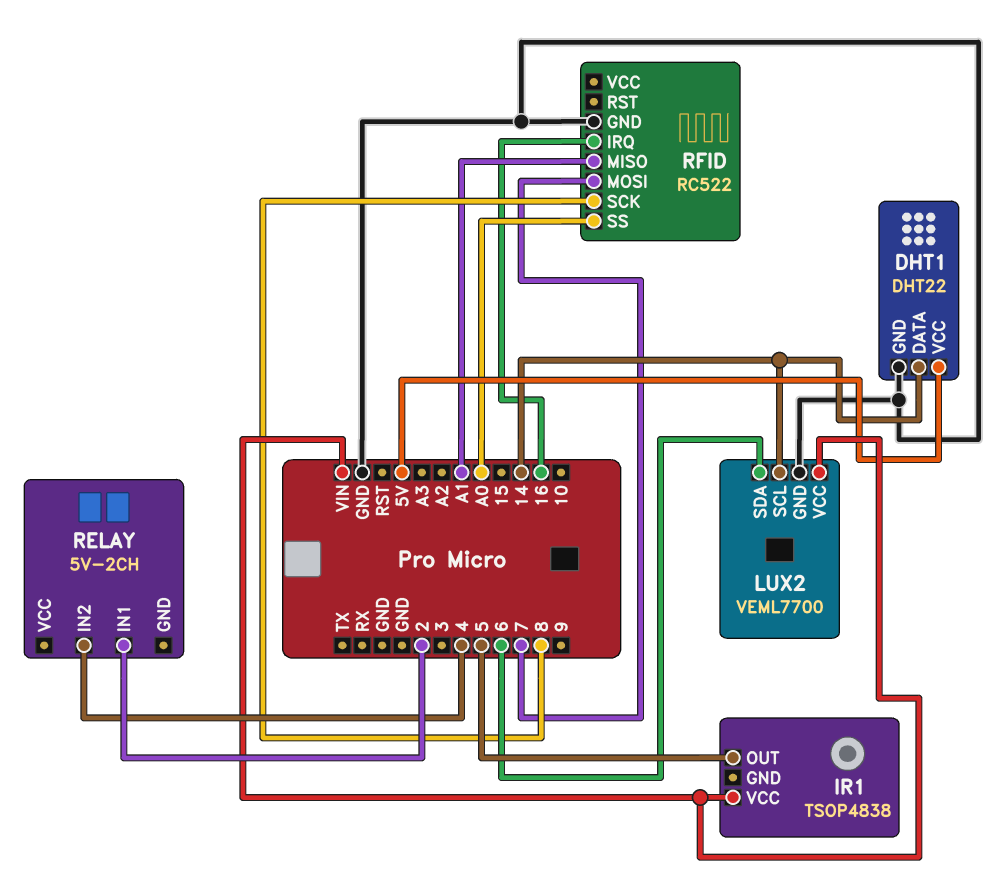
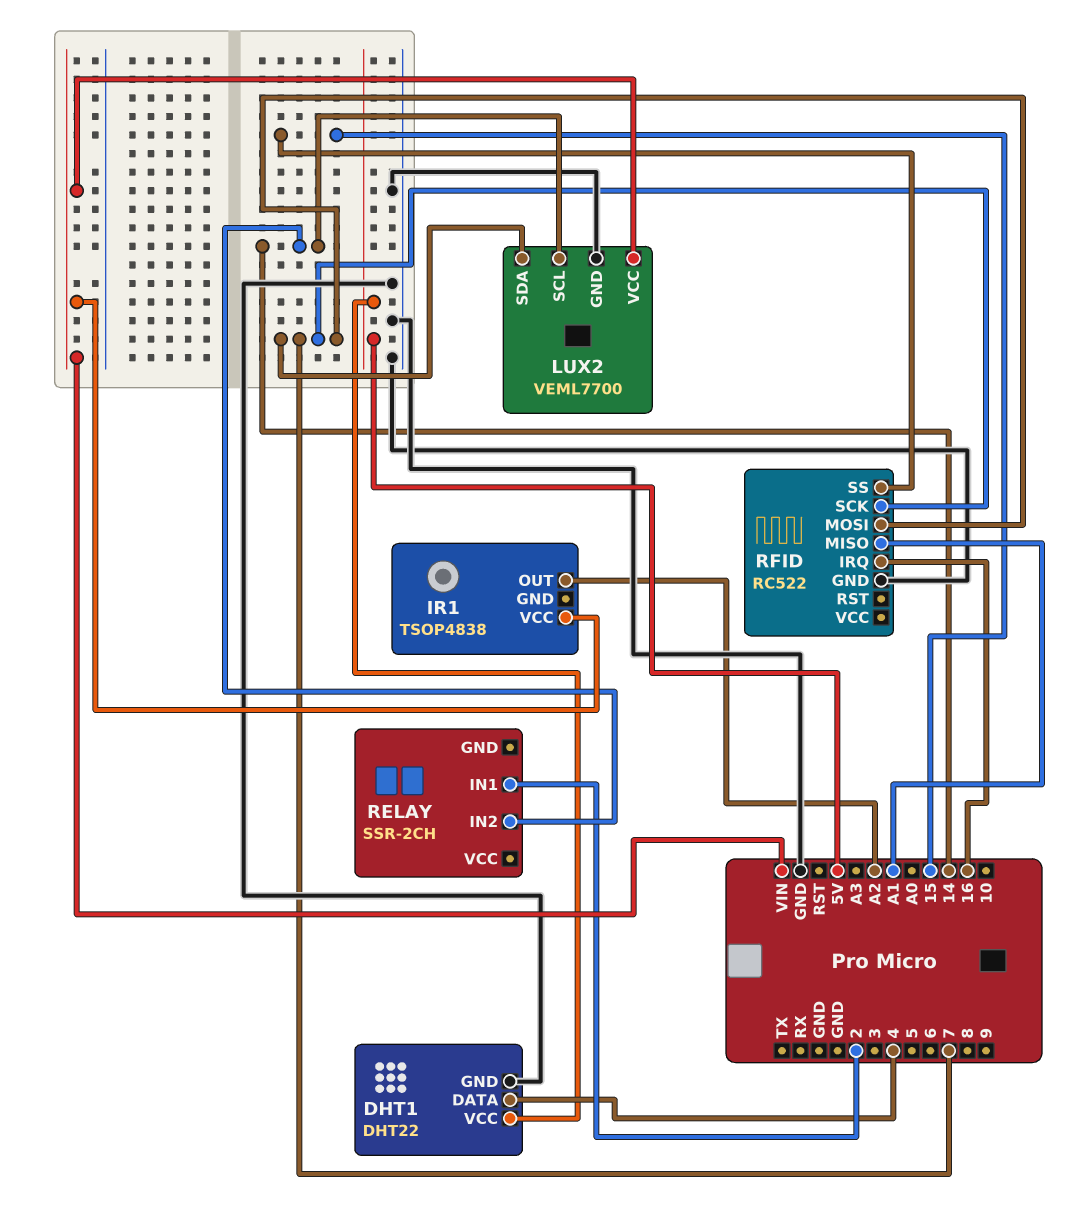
DHT1 pin DATA: 14 -> 4
IR1 pin OUT: 5 -> A2
LUX2 pin SDA: 6 -> 7
RELAY: 5V-2CH -> SSR-2CH
RELAY pin IN2: 4 -> 14
RFID pin SCK: 8 -> 7
RFID pin SS: A0 -> 15

